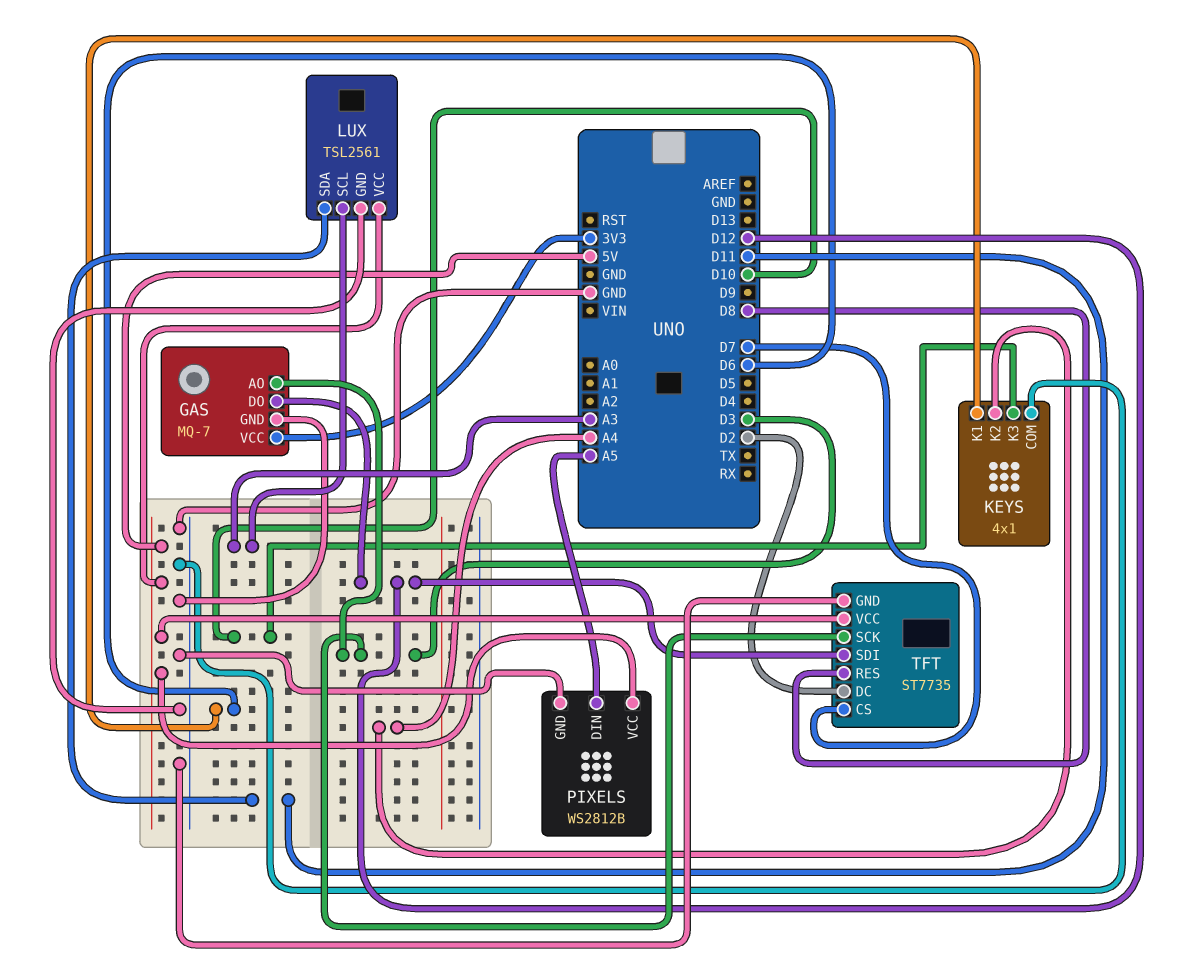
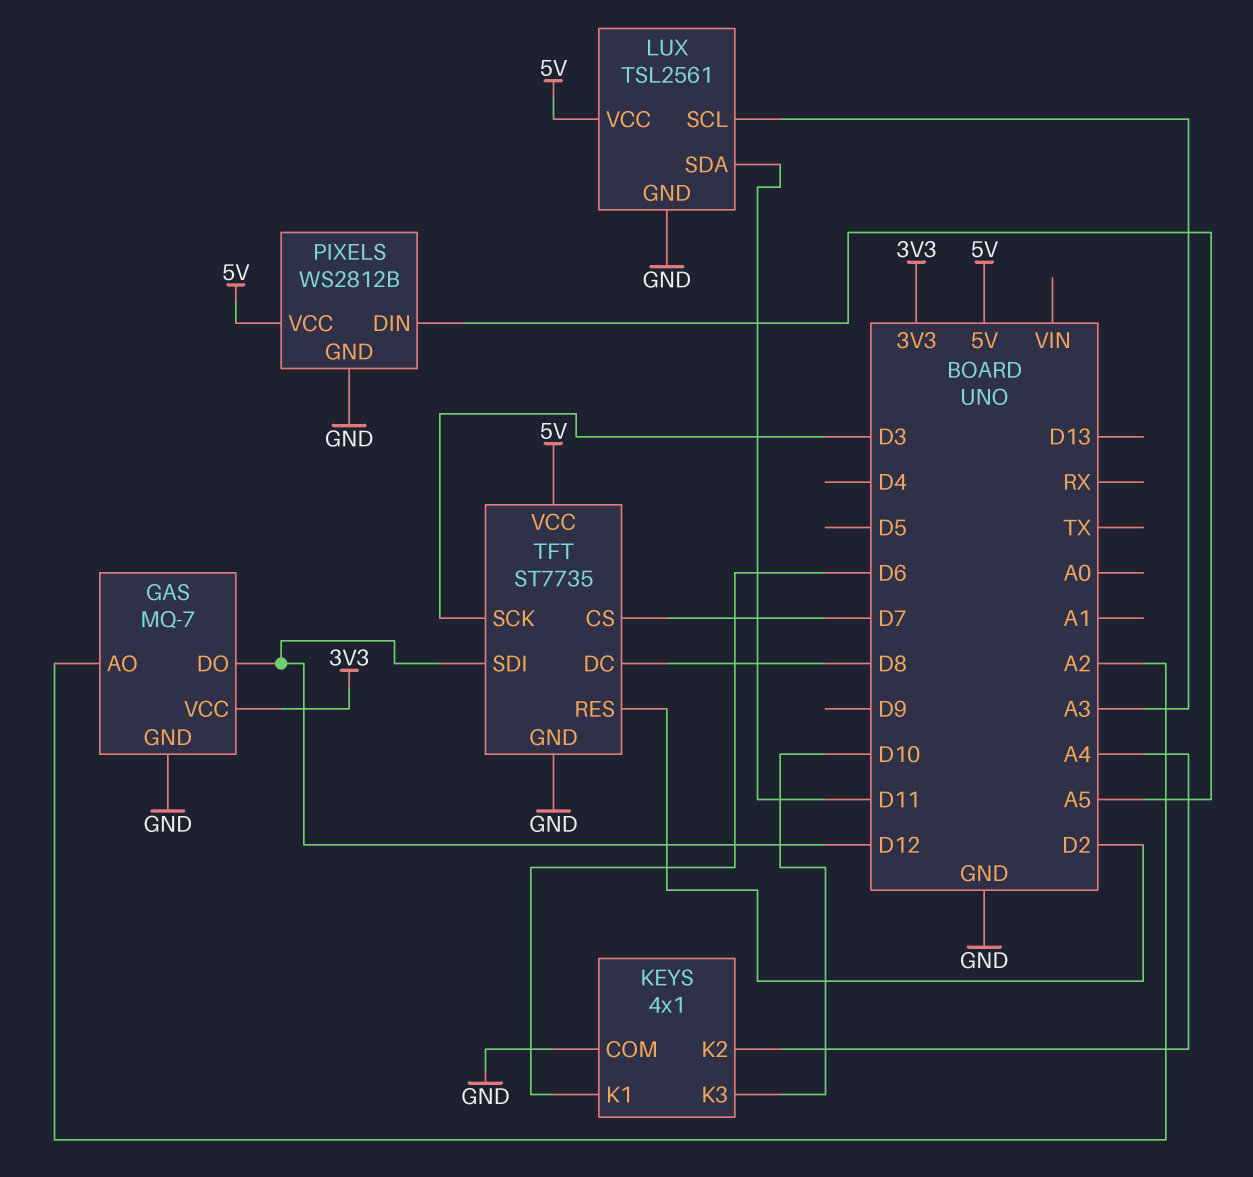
GAS pin AO: D3 -> A2
TFT pin DC: D2 -> D8
TFT pin RES: D8 -> D2

